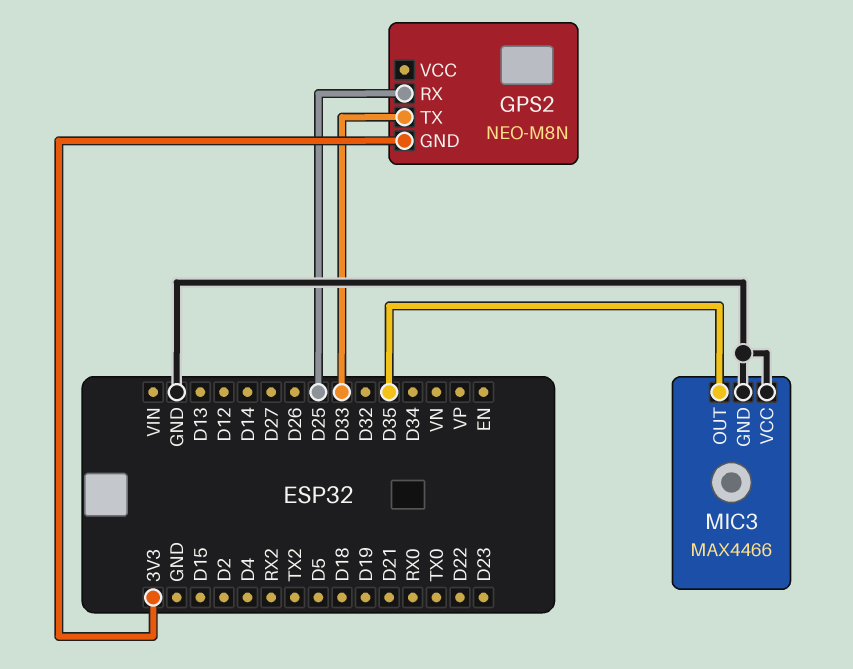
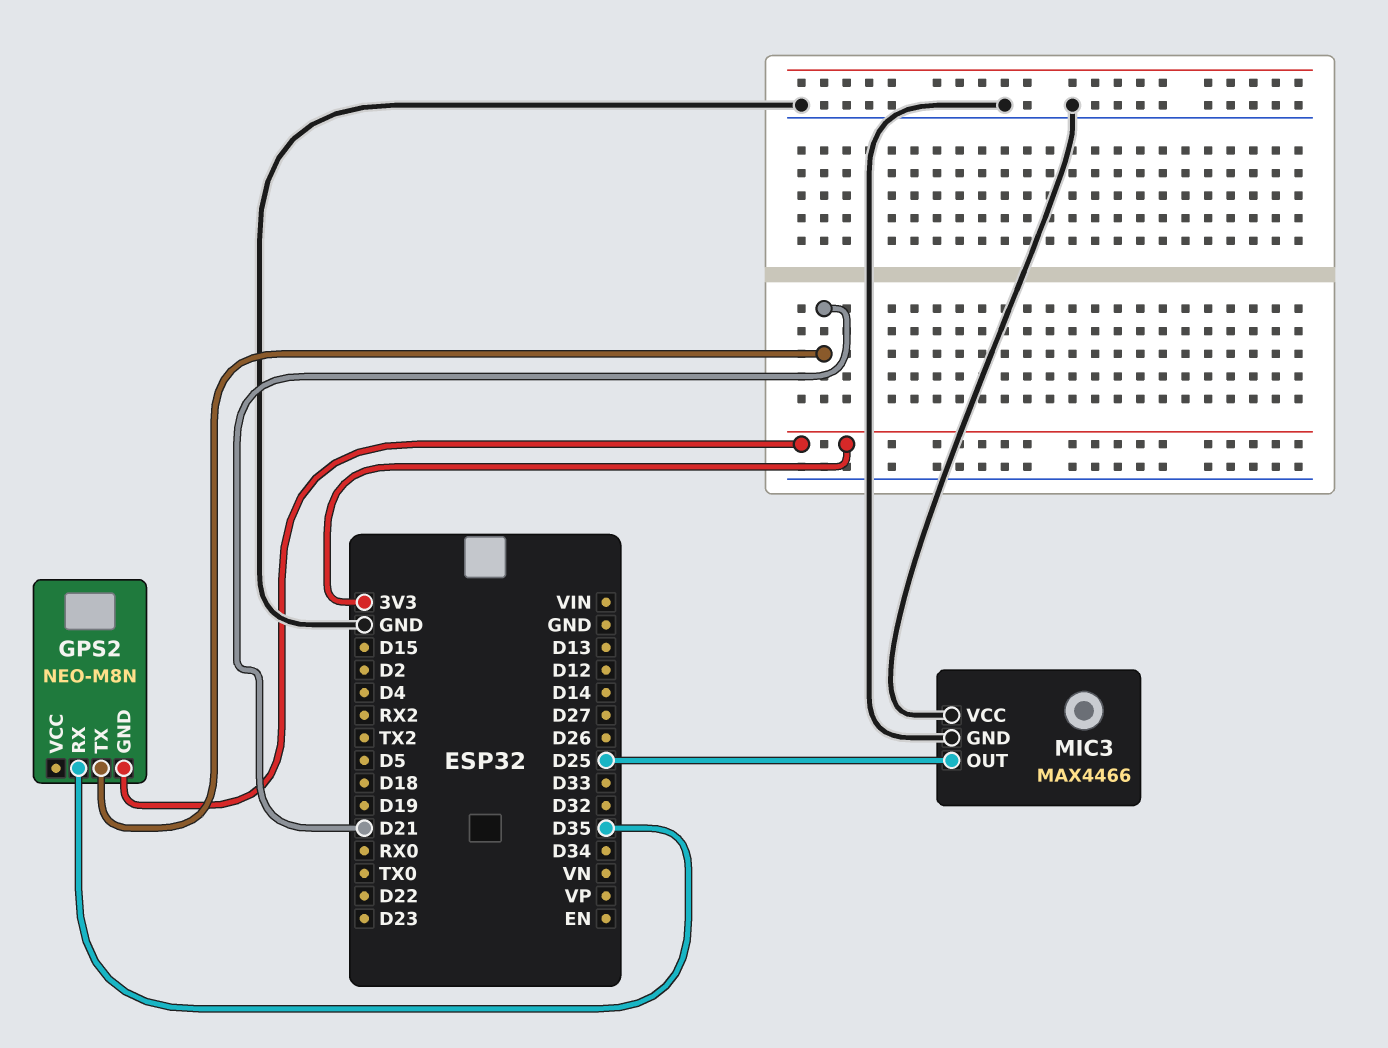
GPS2 pin RX: D25 -> D35
GPS2 pin TX: D33 -> D21
MIC3 pin OUT: D35 -> D25

